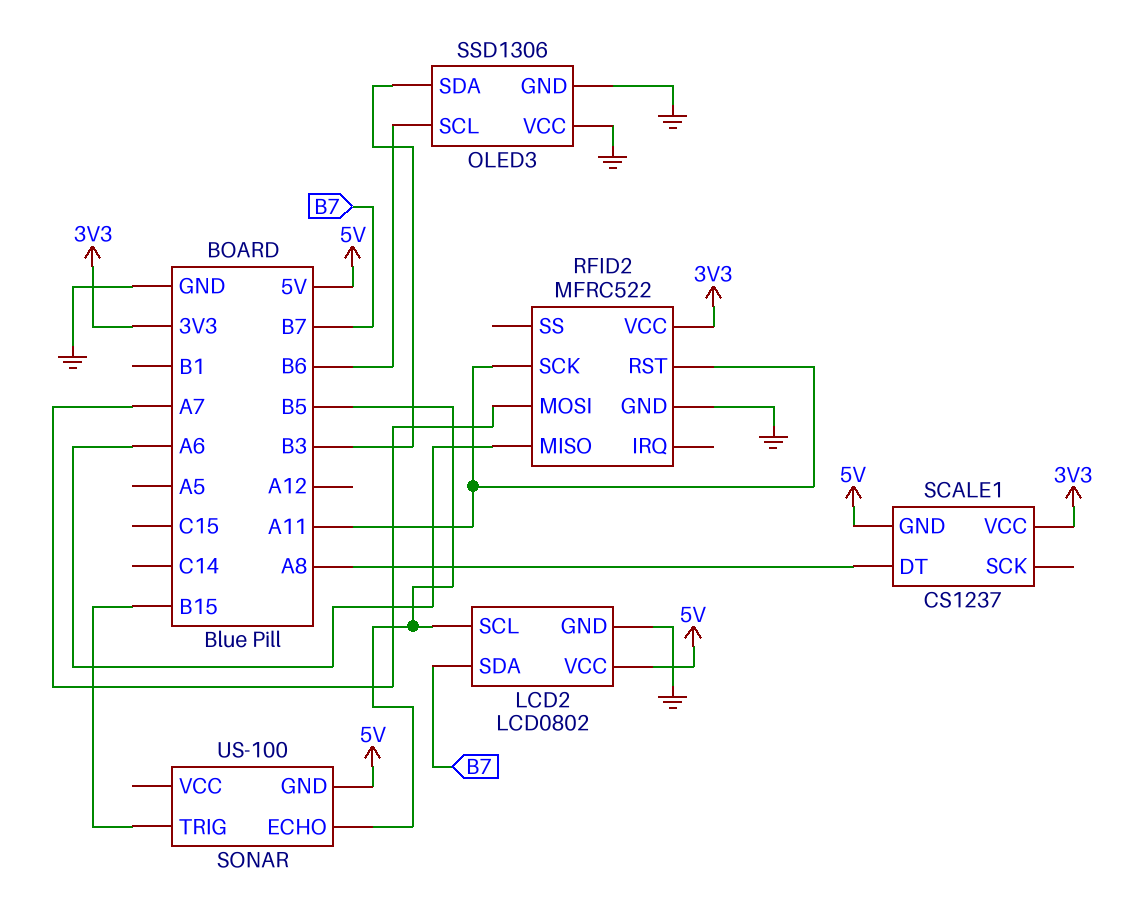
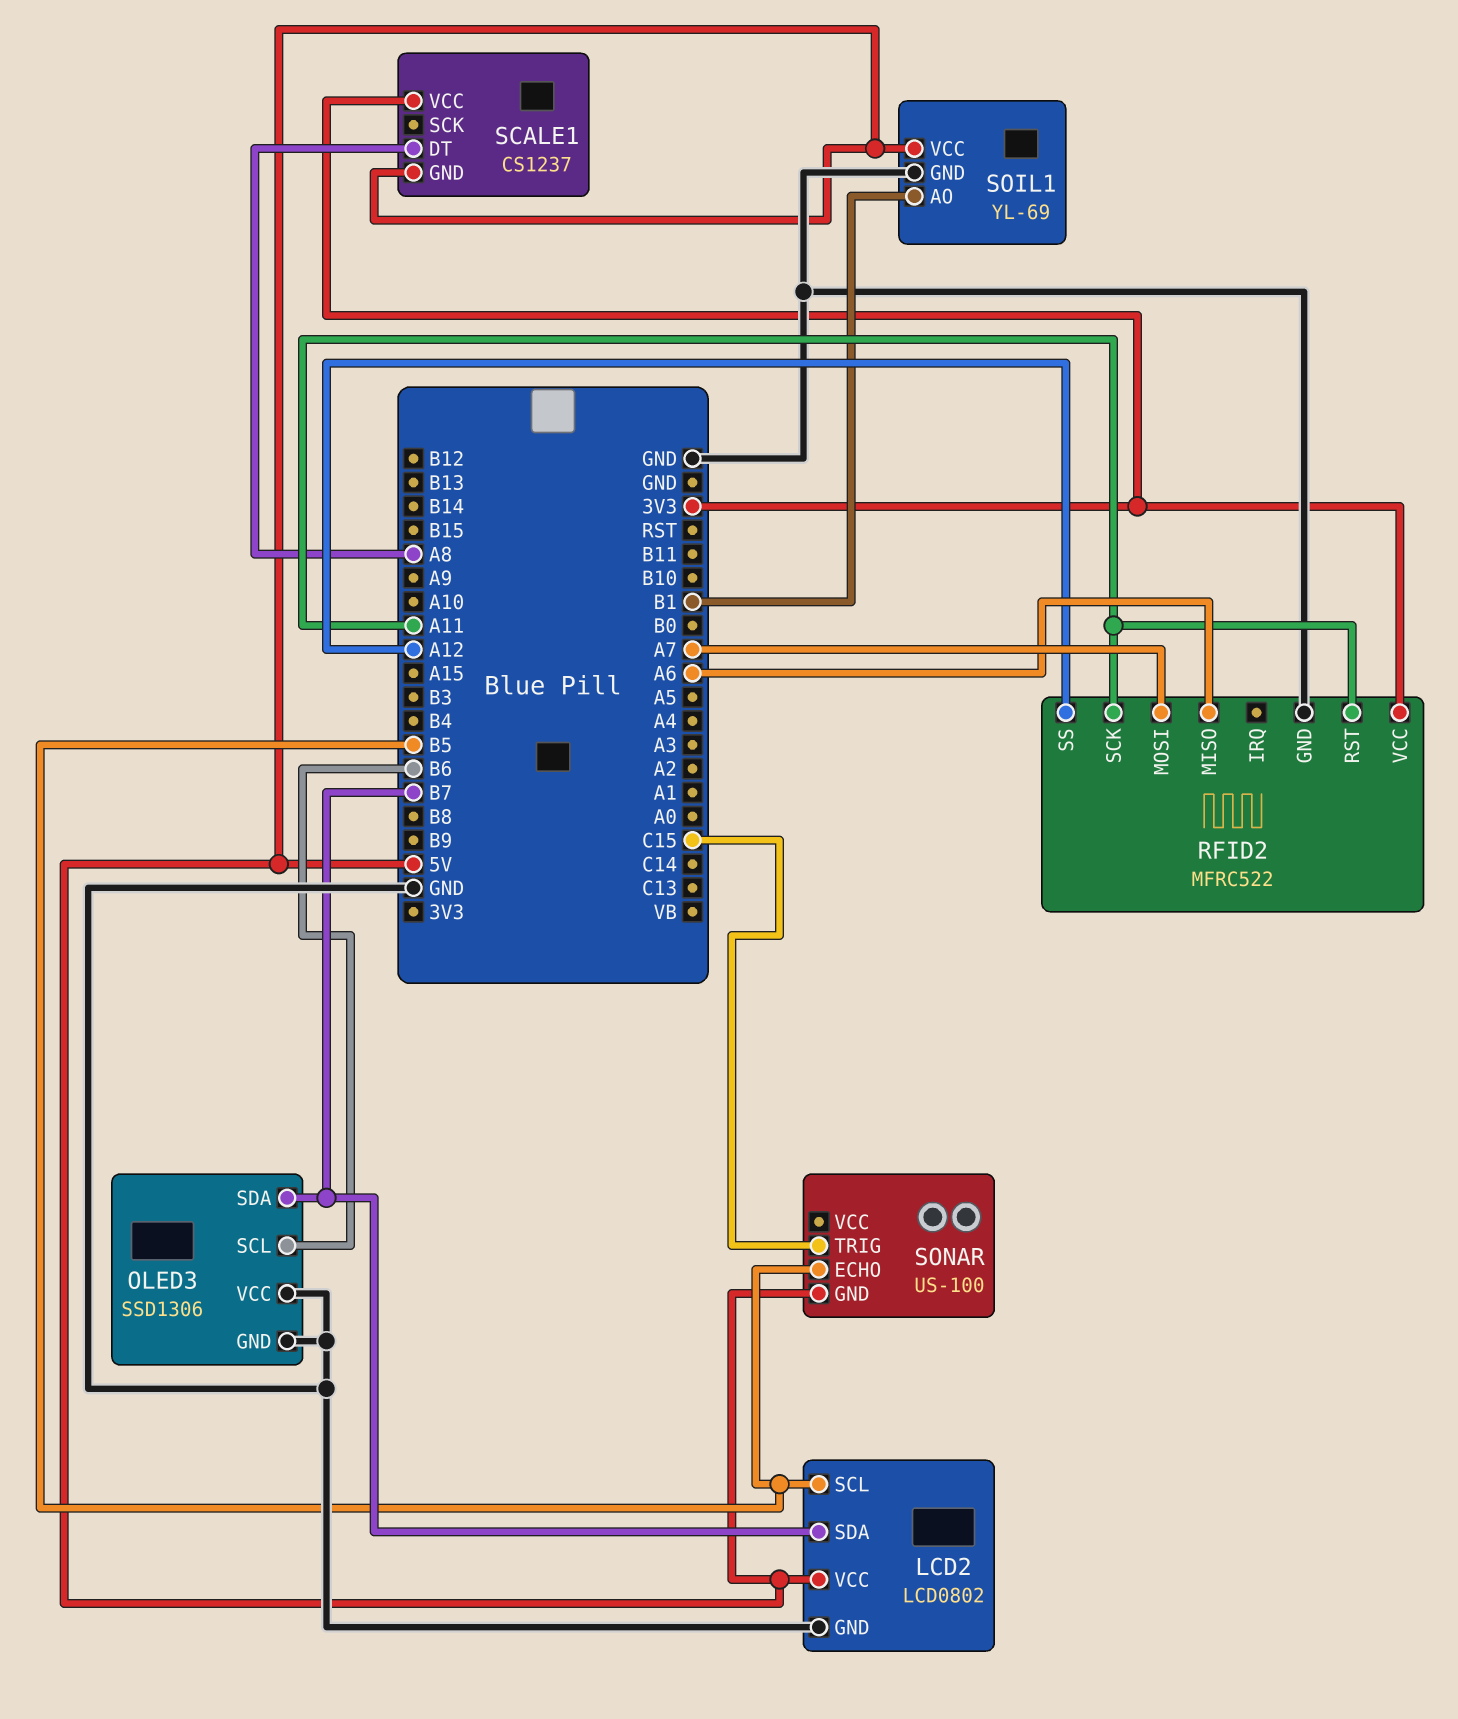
OLED3 pin SDA: B3 -> B7
RFID2 pin SS: none -> A12
SOIL1: none -> YL-69
SOIL1 pin AO: none -> B1
SOIL1 pin GND: none -> GND
SOIL1 pin VCC: none -> 5V
SONAR pin TRIG: B15 -> C15

